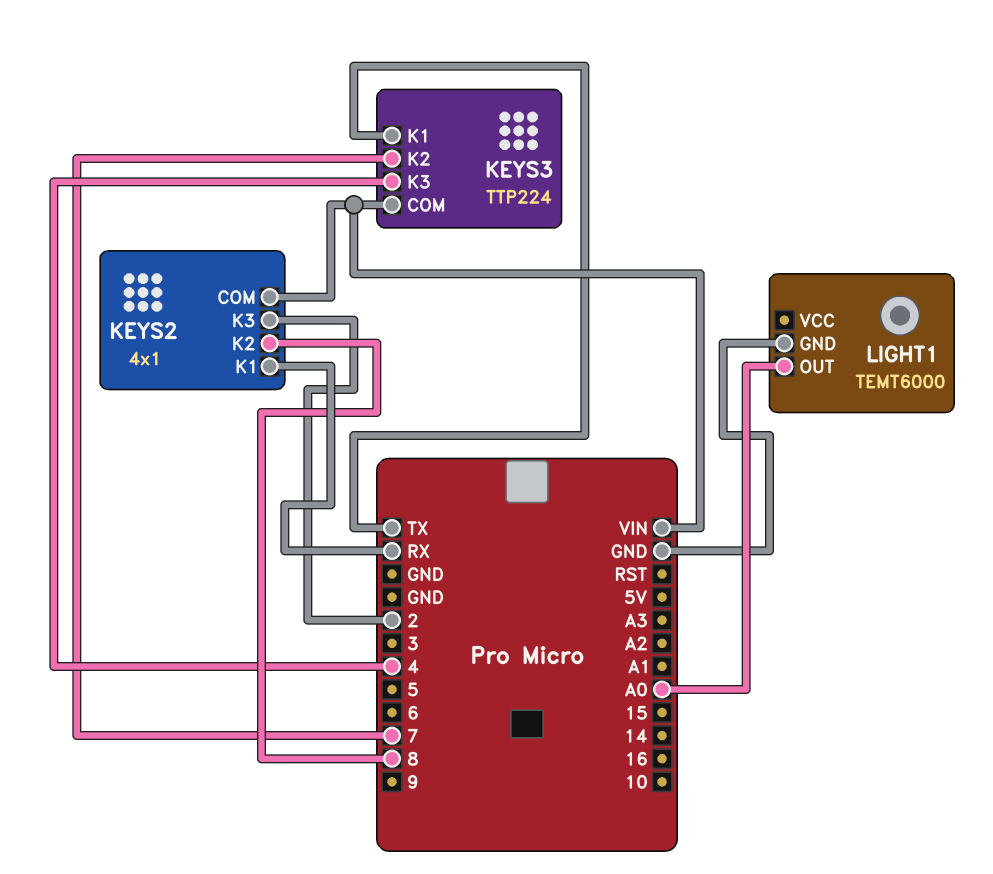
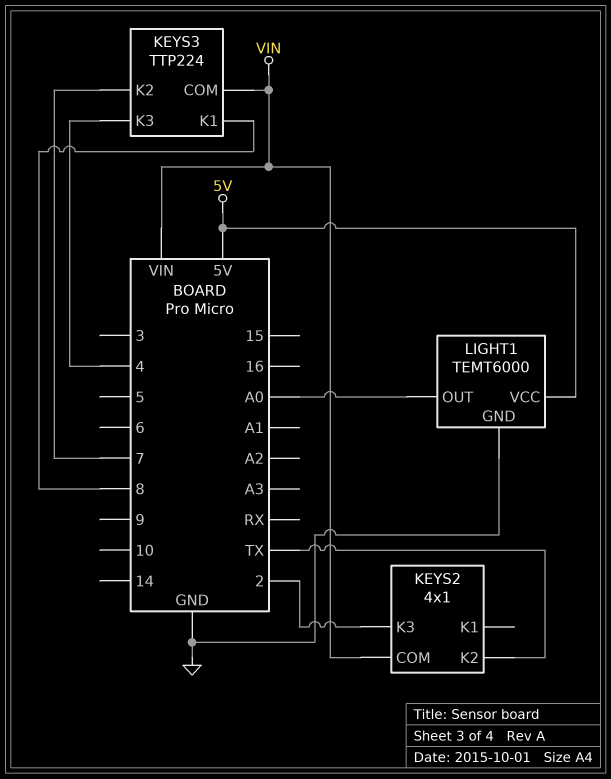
KEYS2 pin K1: RX -> none
KEYS2 pin K2: 8 -> TX
KEYS3 pin K1: TX -> 8
LIGHT1 pin VCC: none -> 5V

